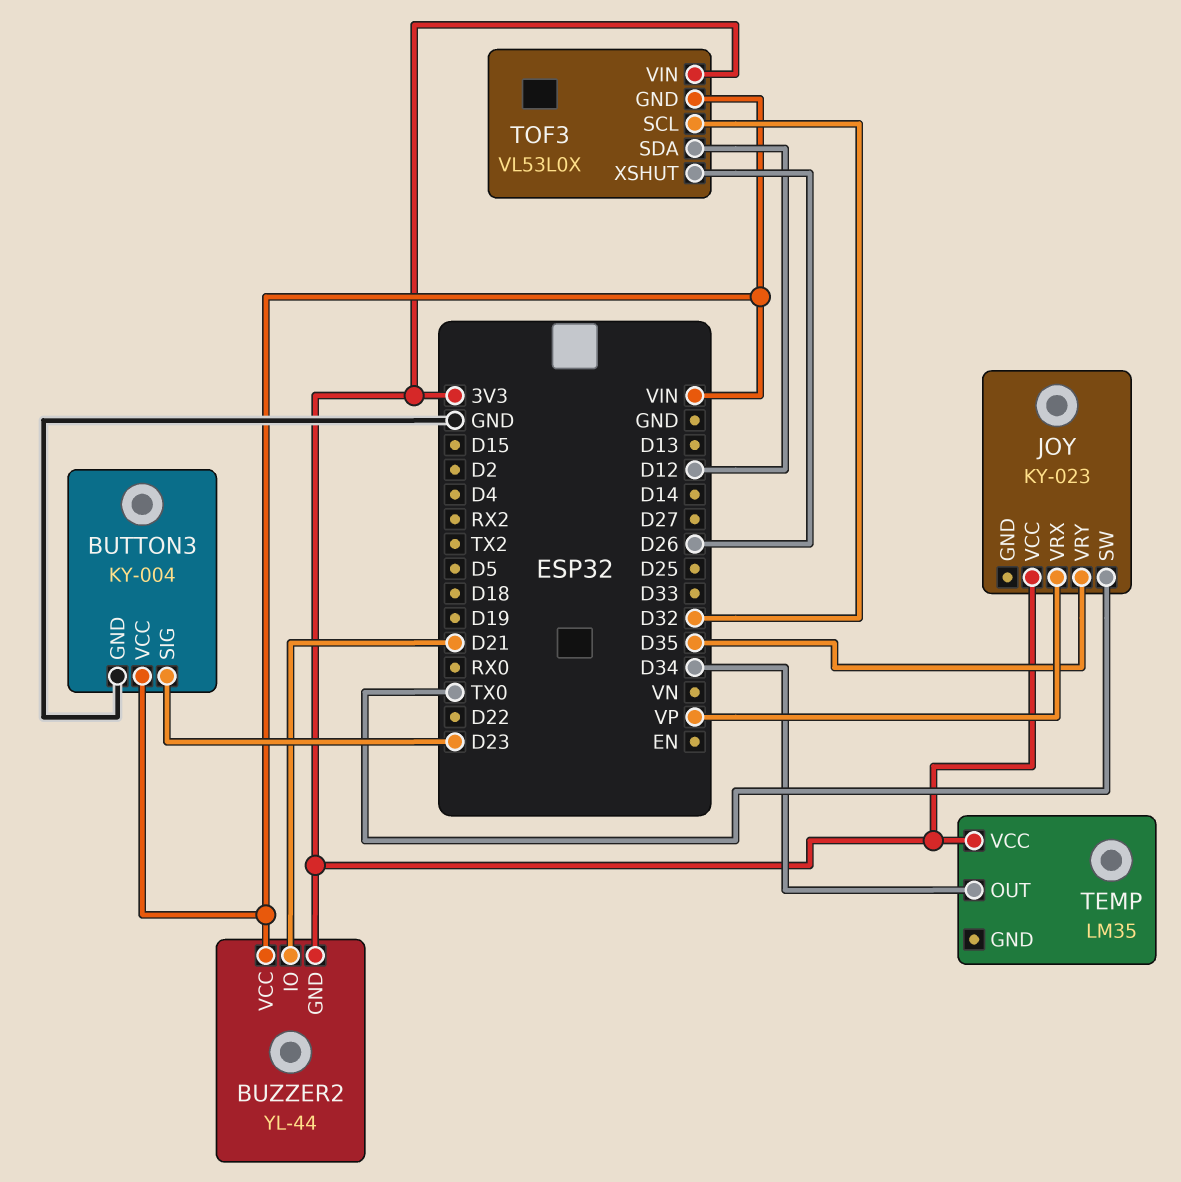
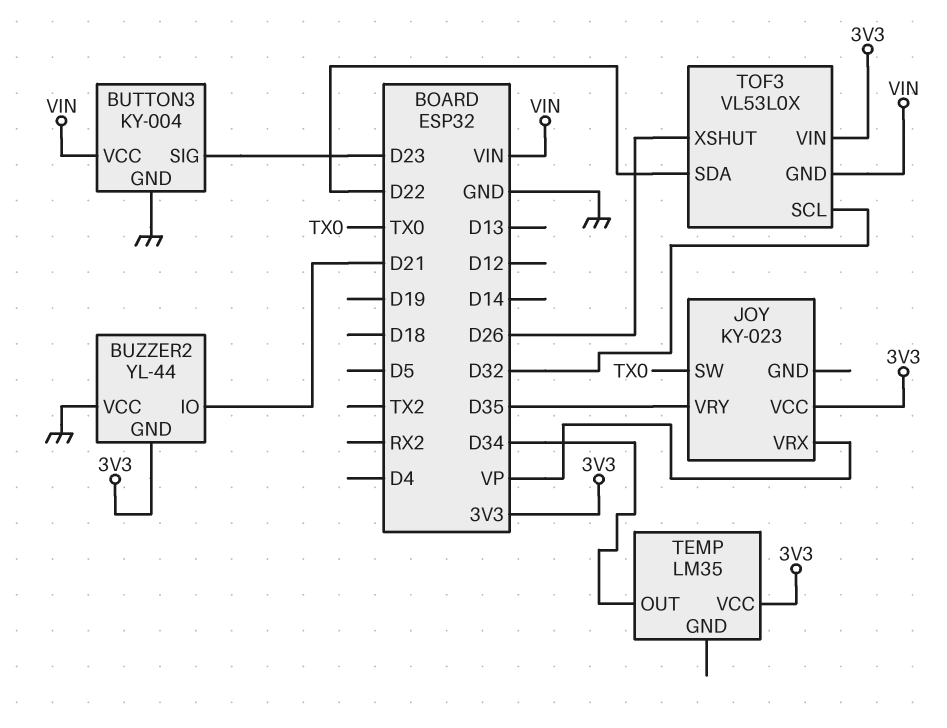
BUZZER2 pin VCC: VIN -> GND
TOF3 pin SDA: D12 -> D22

